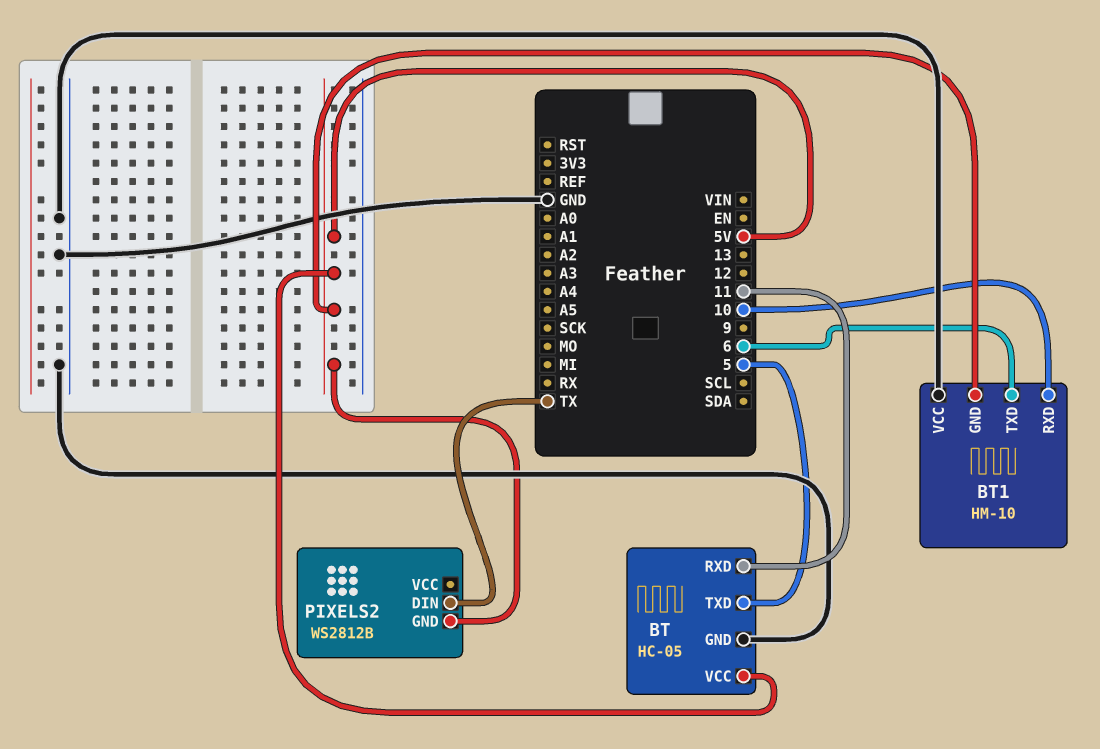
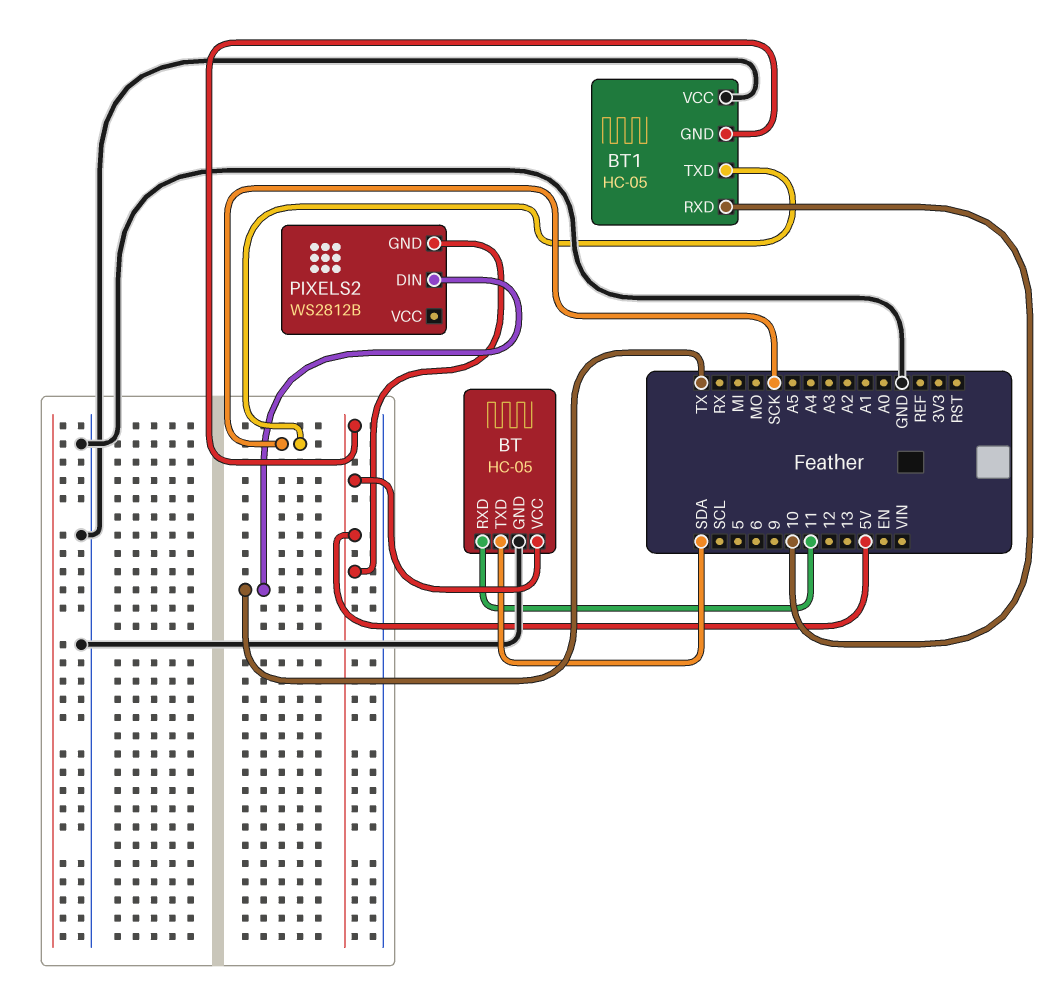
BT pin TXD: 5 -> SDA
BT1: HM-10 -> HC-05
BT1 pin TXD: 6 -> SCK

